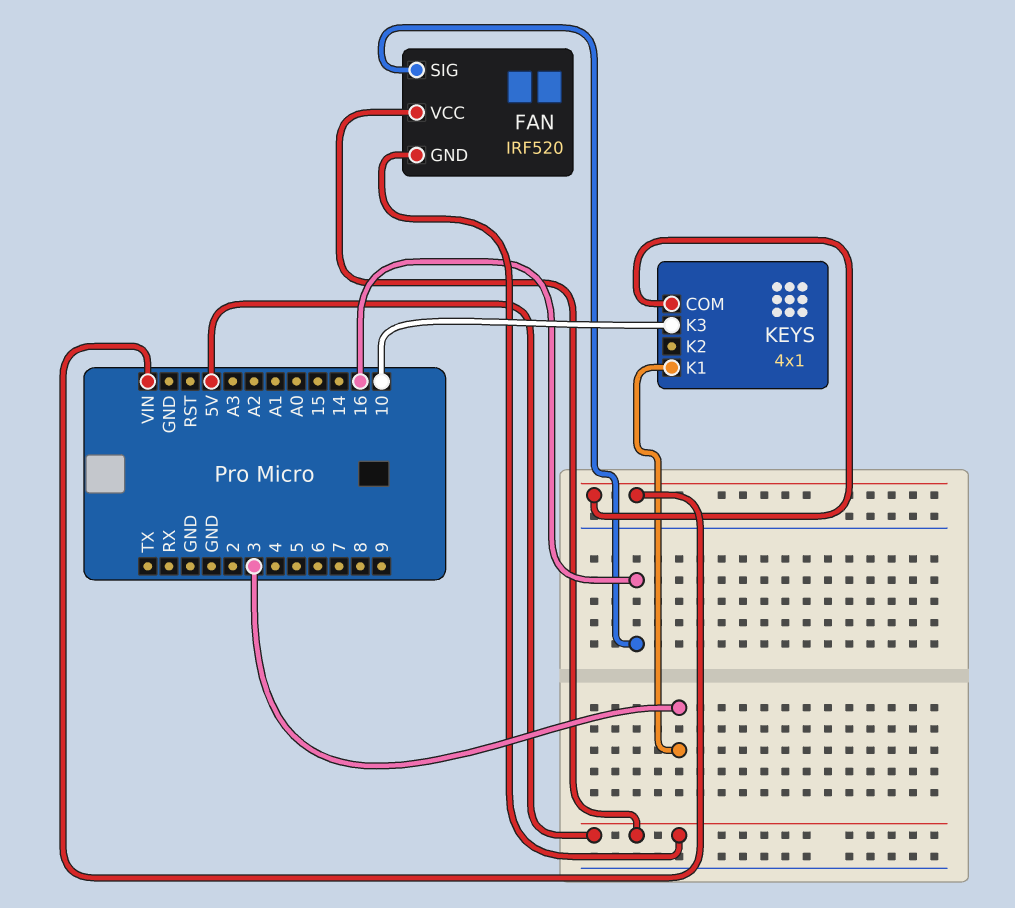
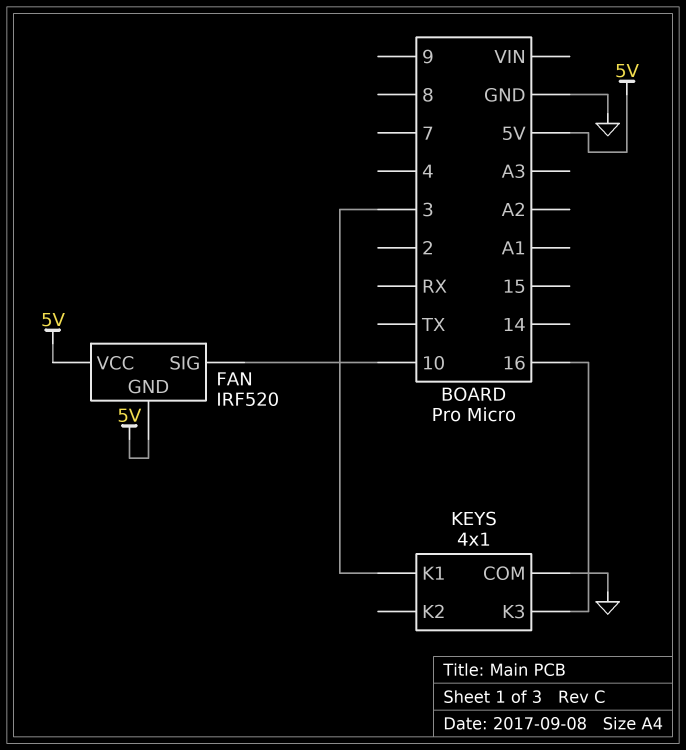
FAN pin SIG: 16 -> 10
KEYS pin COM: VIN -> GND
KEYS pin K3: 10 -> 16

